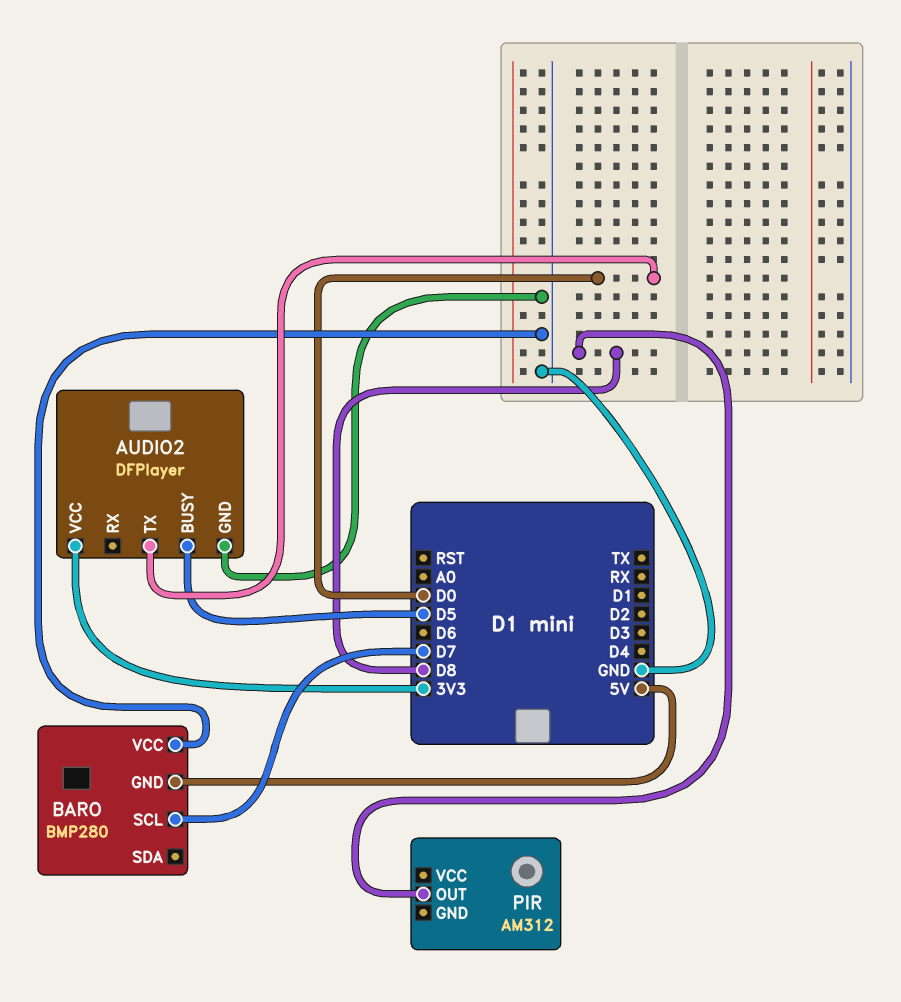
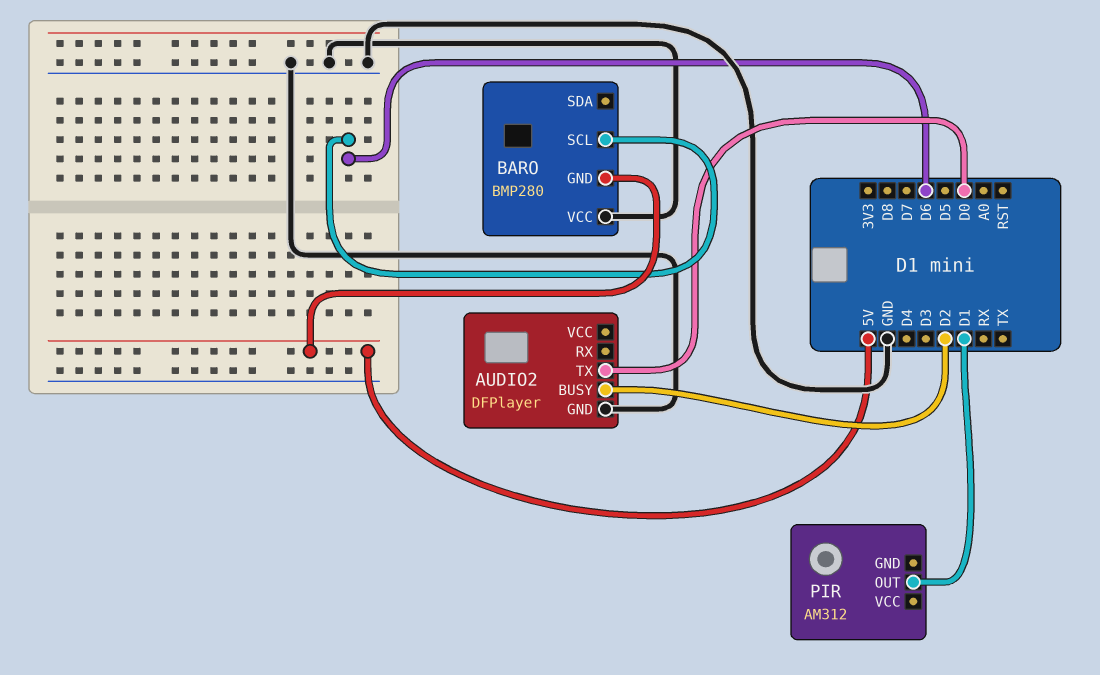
AUDIO2 pin BUSY: D5 -> D2
AUDIO2 pin VCC: 3V3 -> none
BARO pin SCL: D7 -> D6
PIR pin OUT: D8 -> D1

